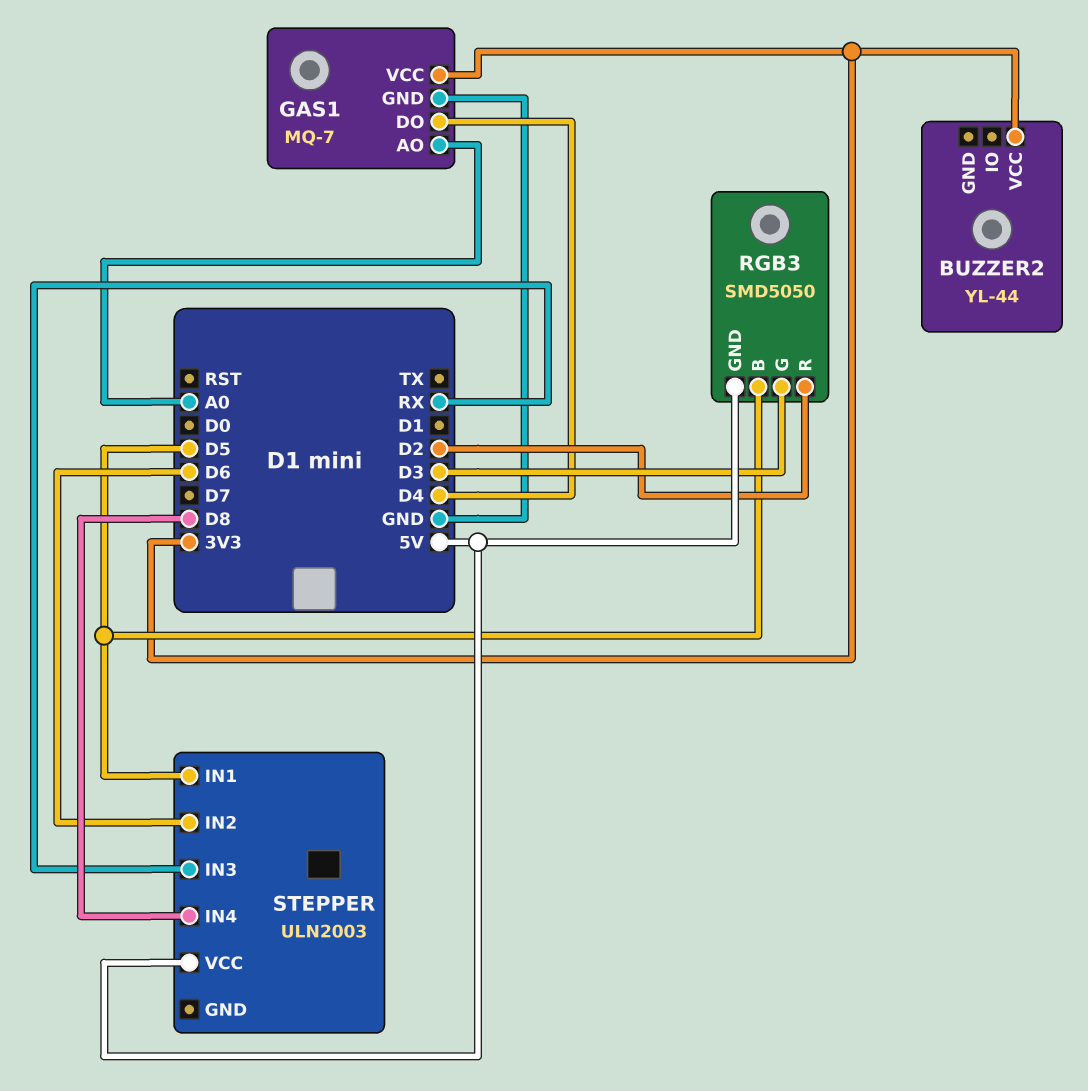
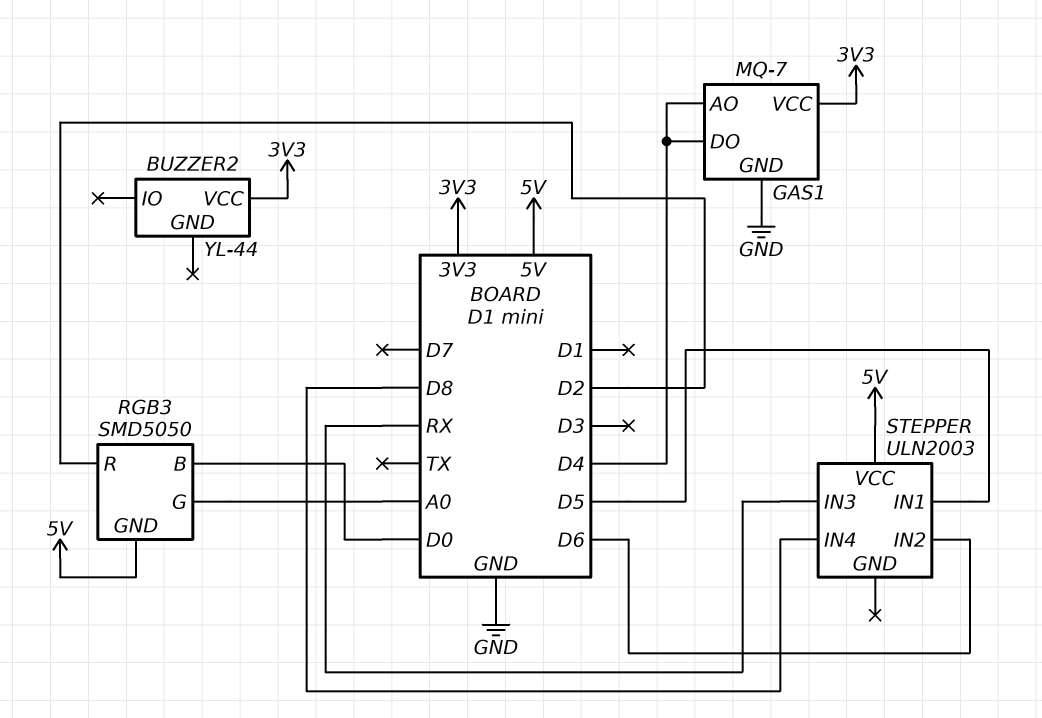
GAS1 pin AO: A0 -> D4
RGB3 pin B: D5 -> D0
RGB3 pin G: D3 -> A0

